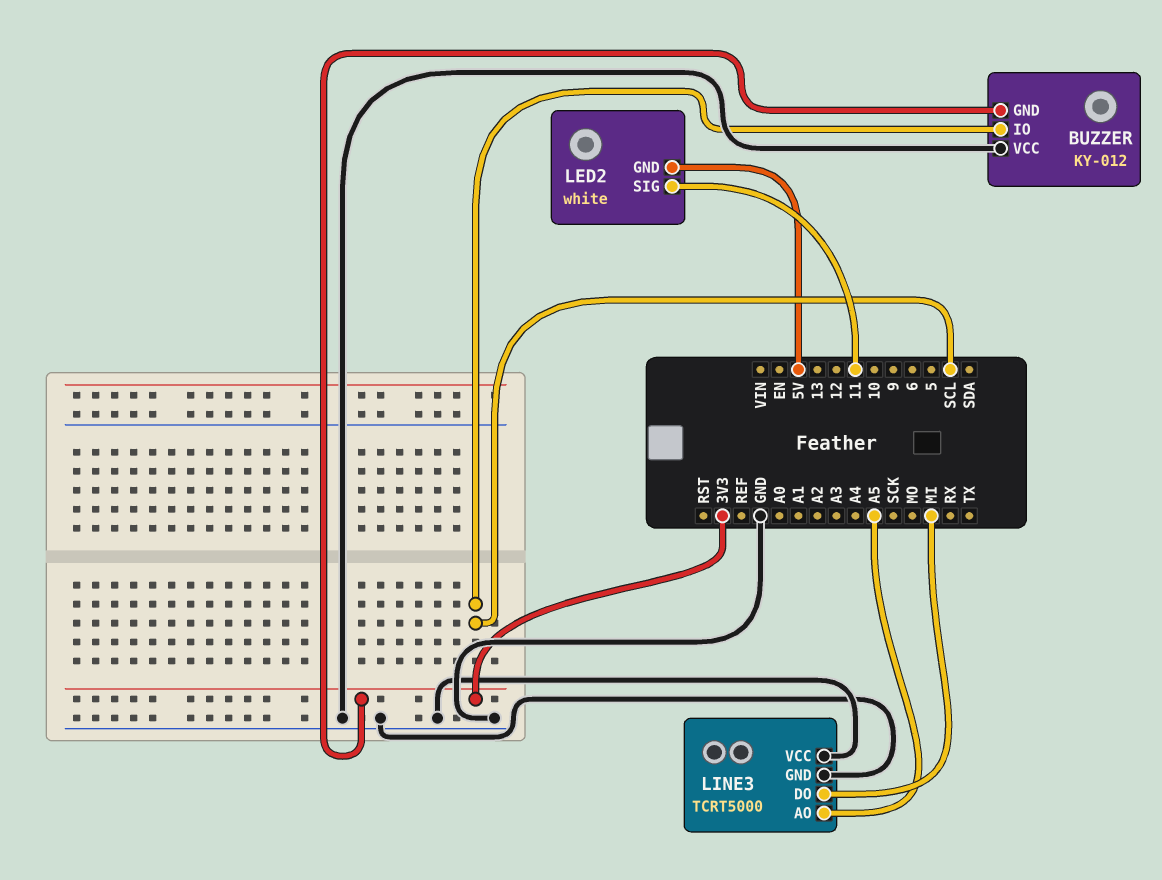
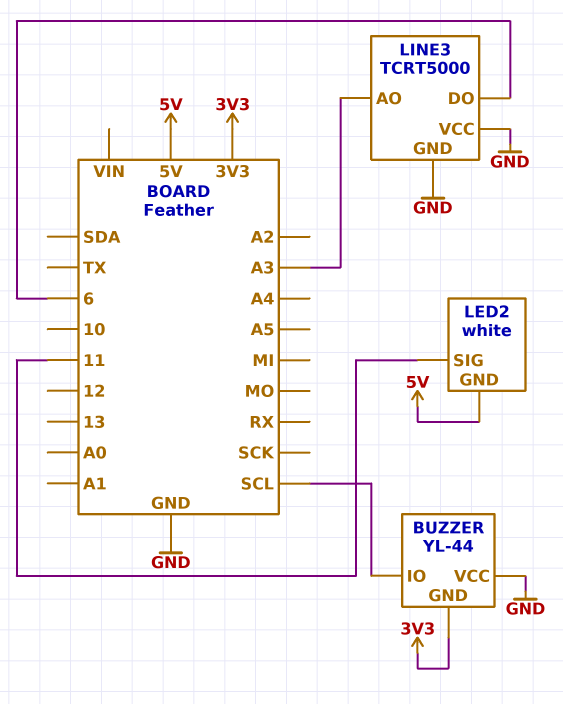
BUZZER: KY-012 -> YL-44
LINE3 pin AO: A5 -> A3
LINE3 pin DO: MI -> 6

